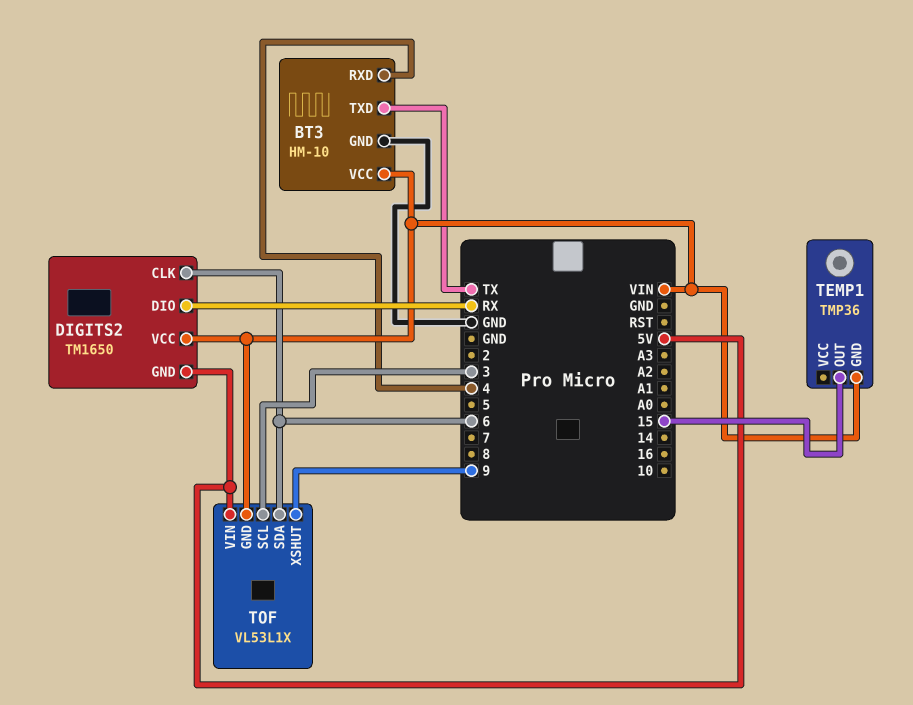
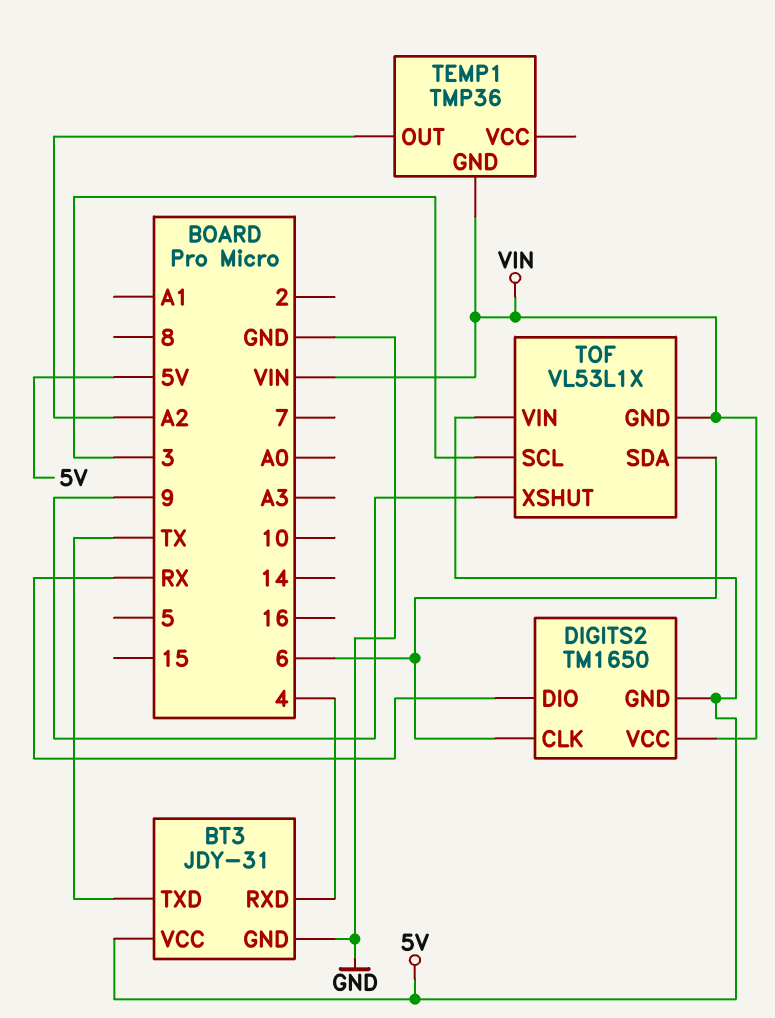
BT3: HM-10 -> JDY-31
BT3 pin VCC: VIN -> 5V
TEMP1 pin OUT: 15 -> A2

